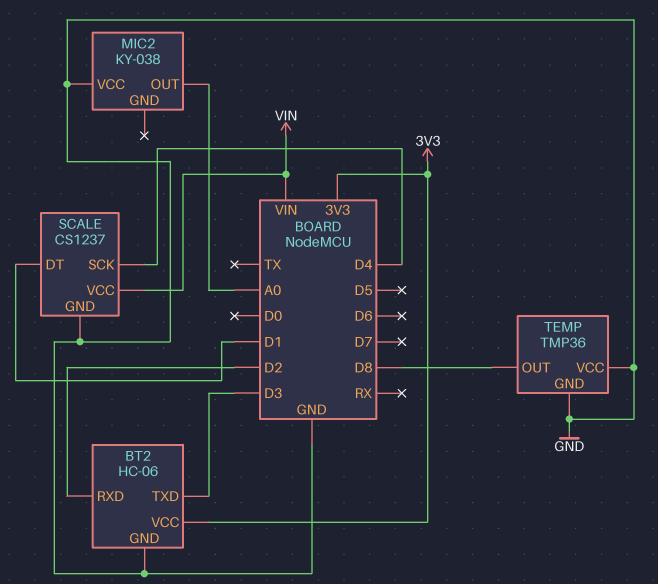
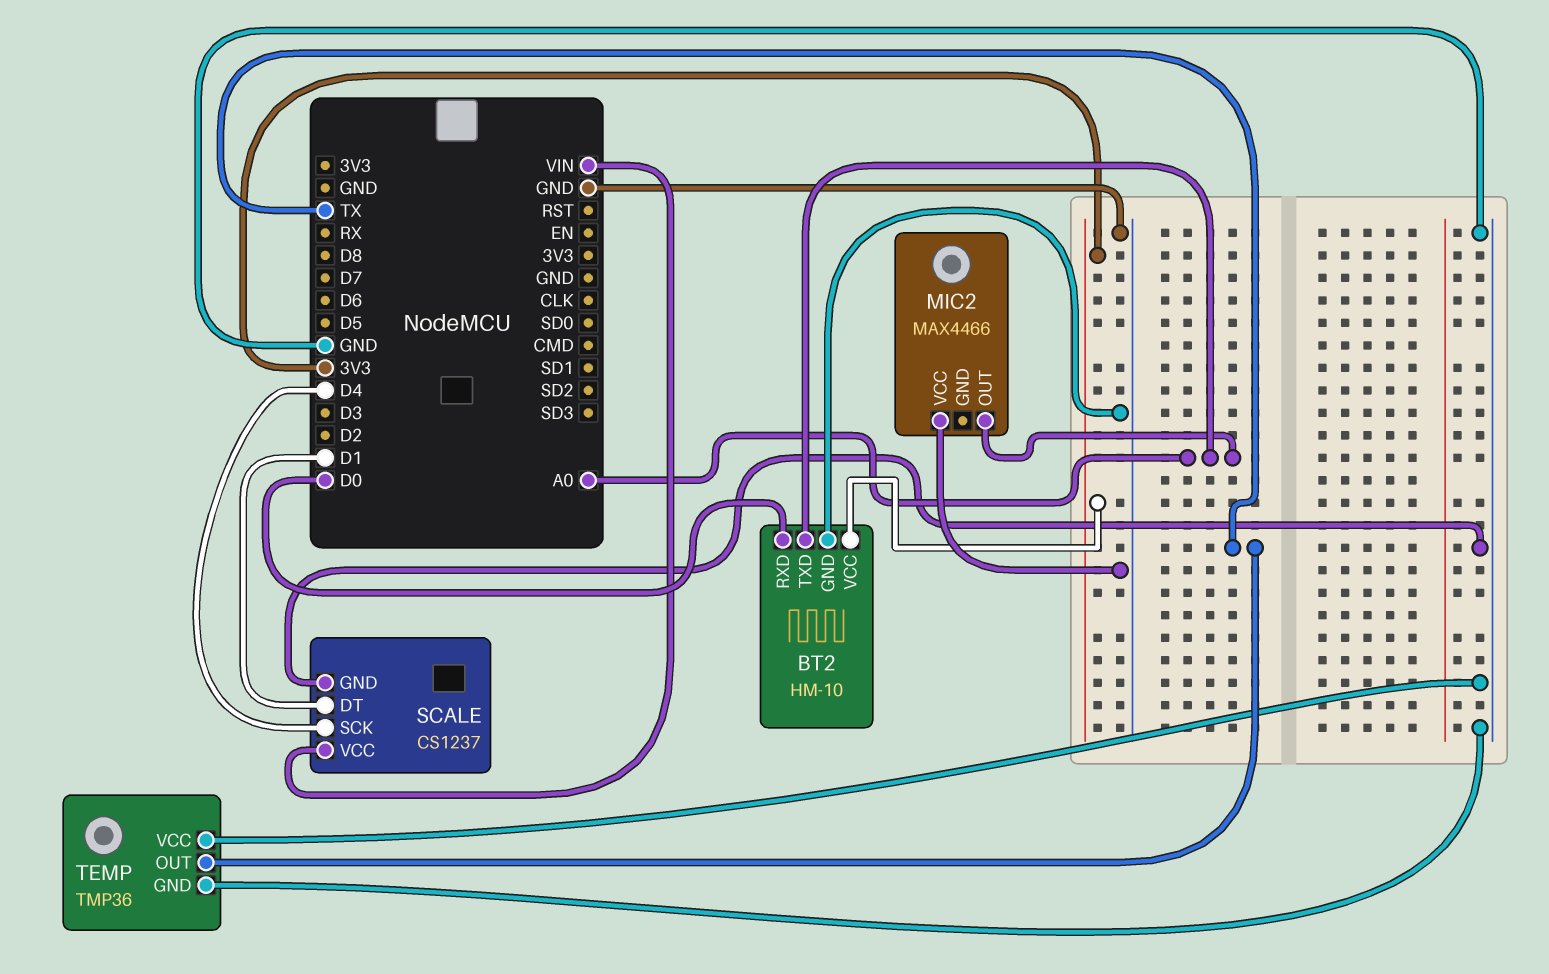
BT2: HC-06 -> HM-10
BT2 pin RXD: D2 -> D0
BT2 pin TXD: D3 -> A0
MIC2: KY-038 -> MAX4466
TEMP pin OUT: D8 -> TX

